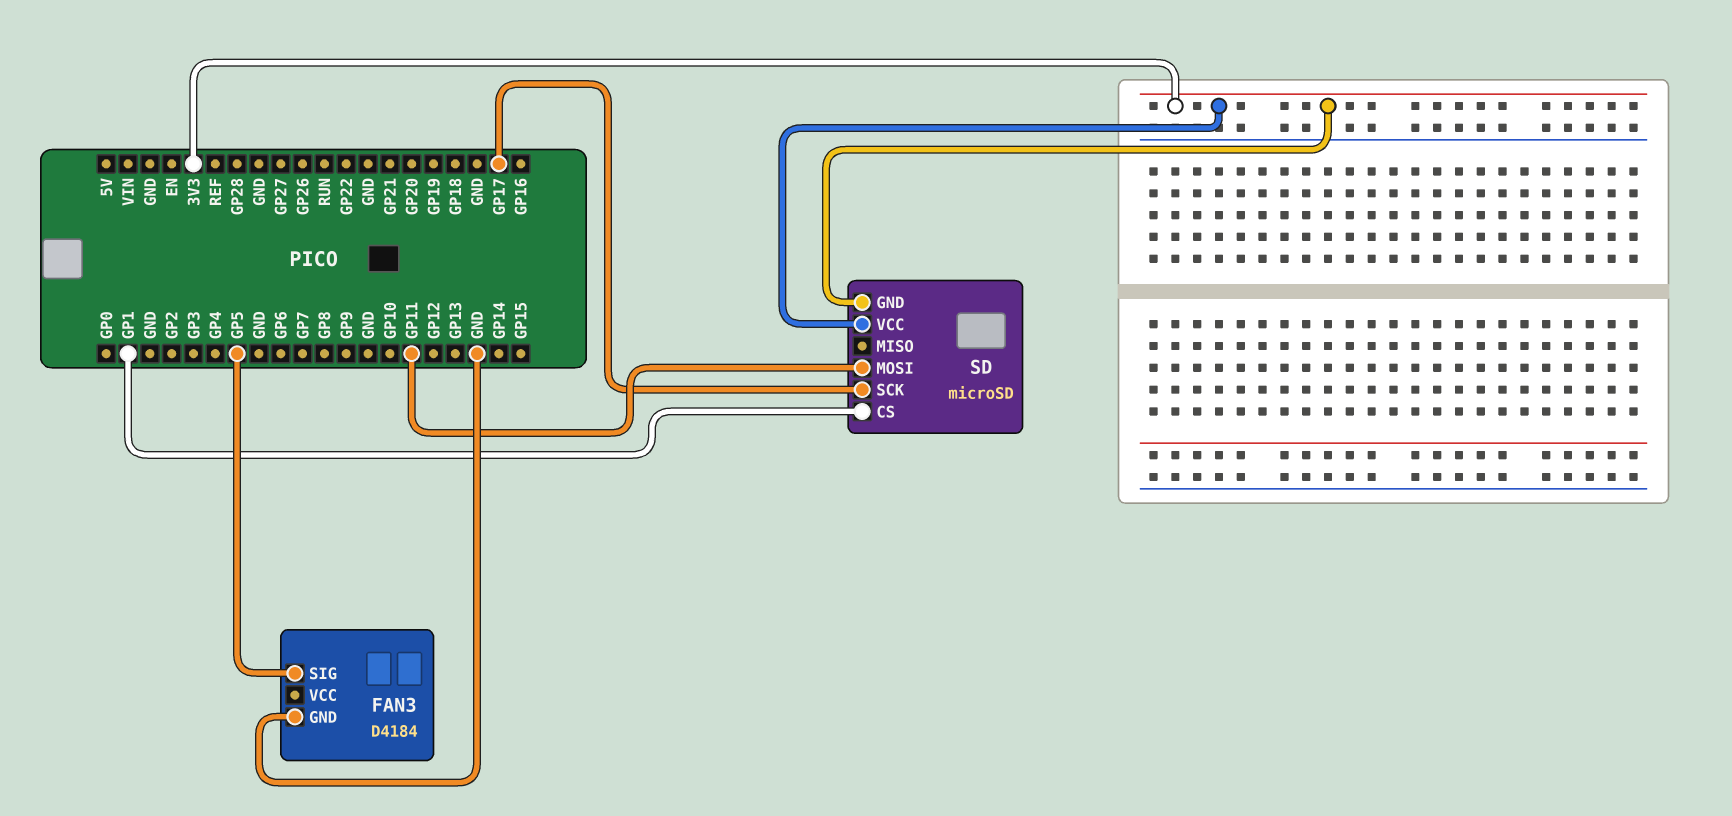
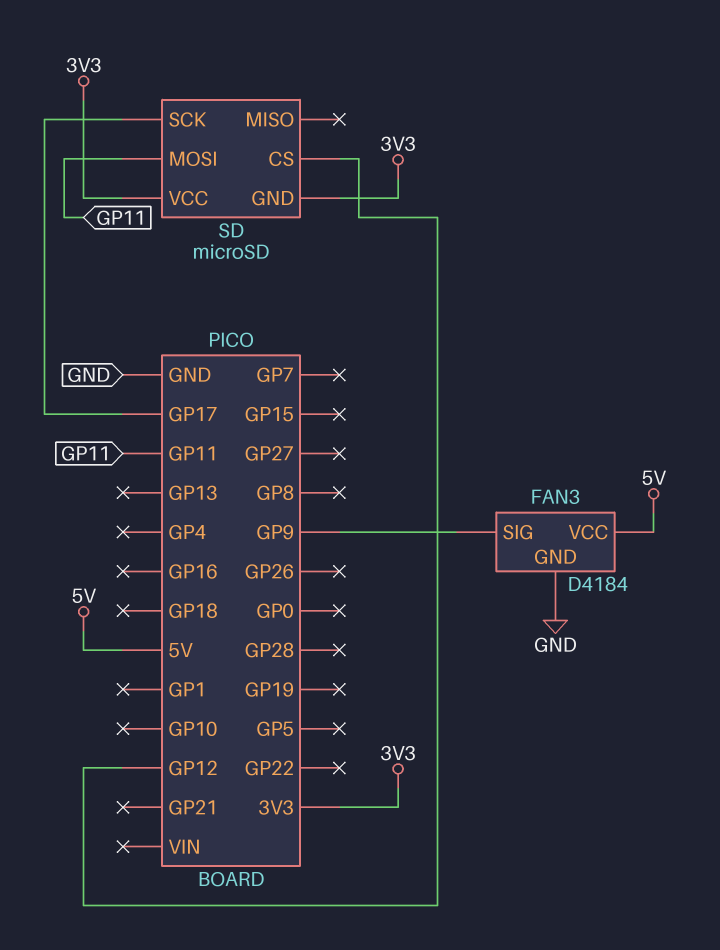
FAN3 pin SIG: GP5 -> GP9
FAN3 pin VCC: none -> 5V
SD pin CS: GP1 -> GP12

